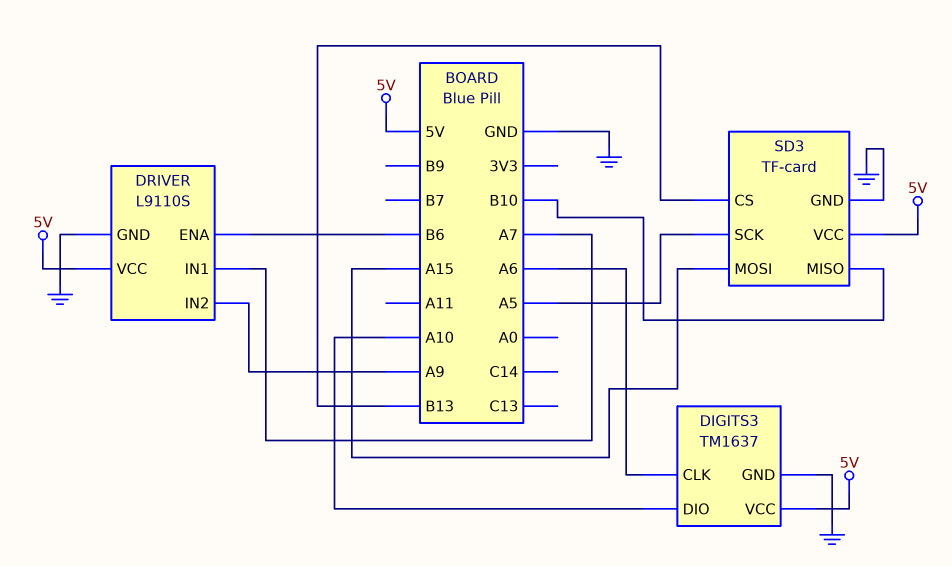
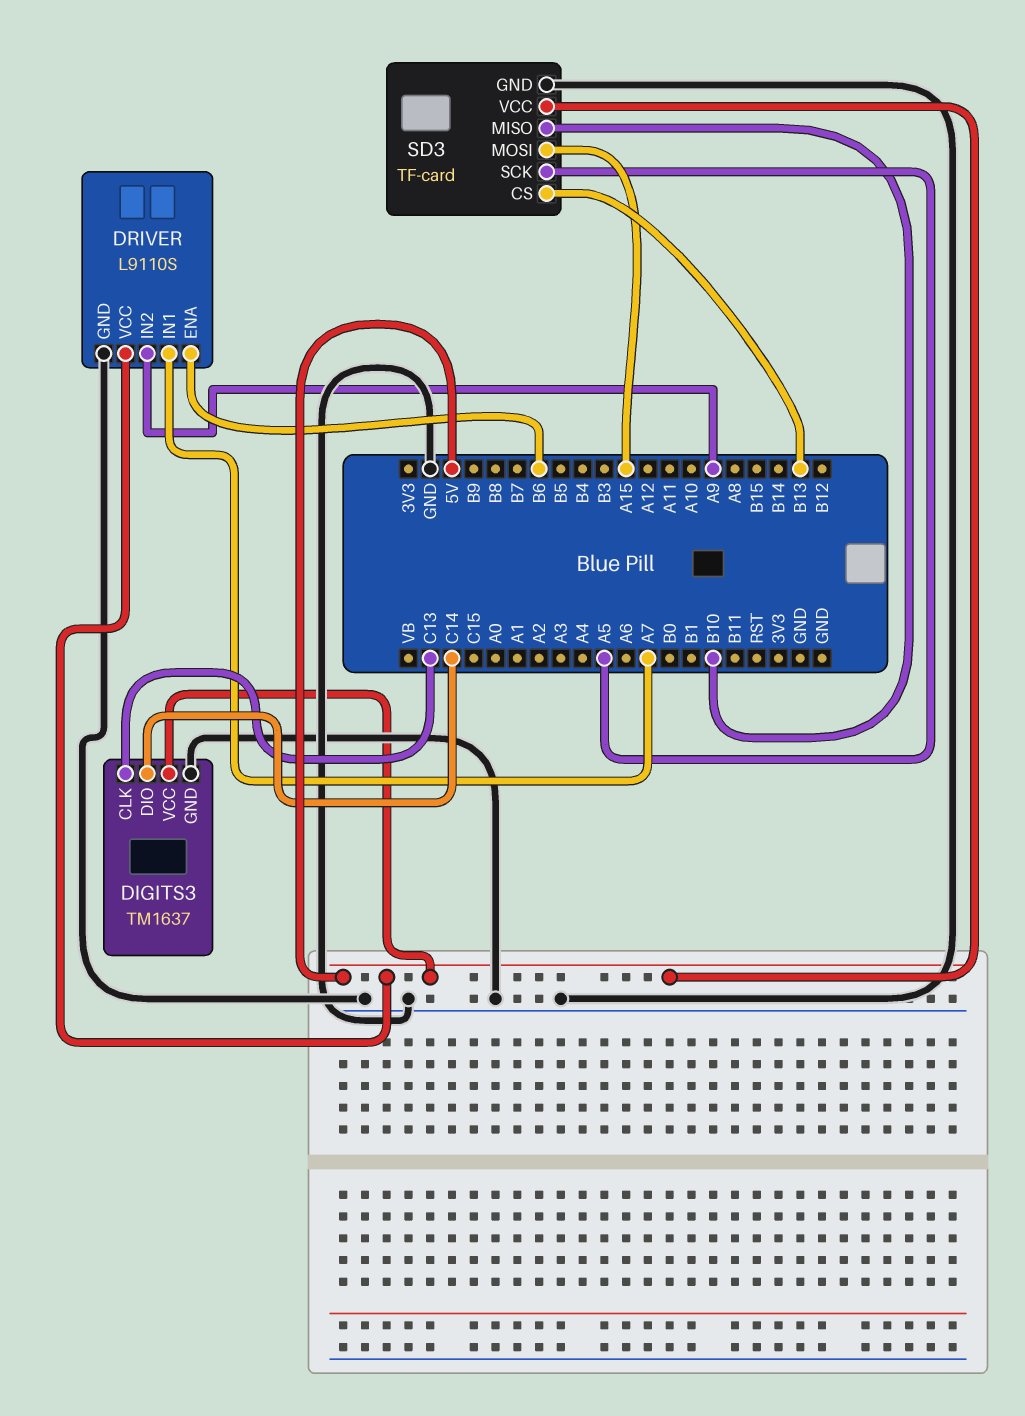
DIGITS3 pin CLK: A6 -> C13
DIGITS3 pin DIO: A10 -> C14

